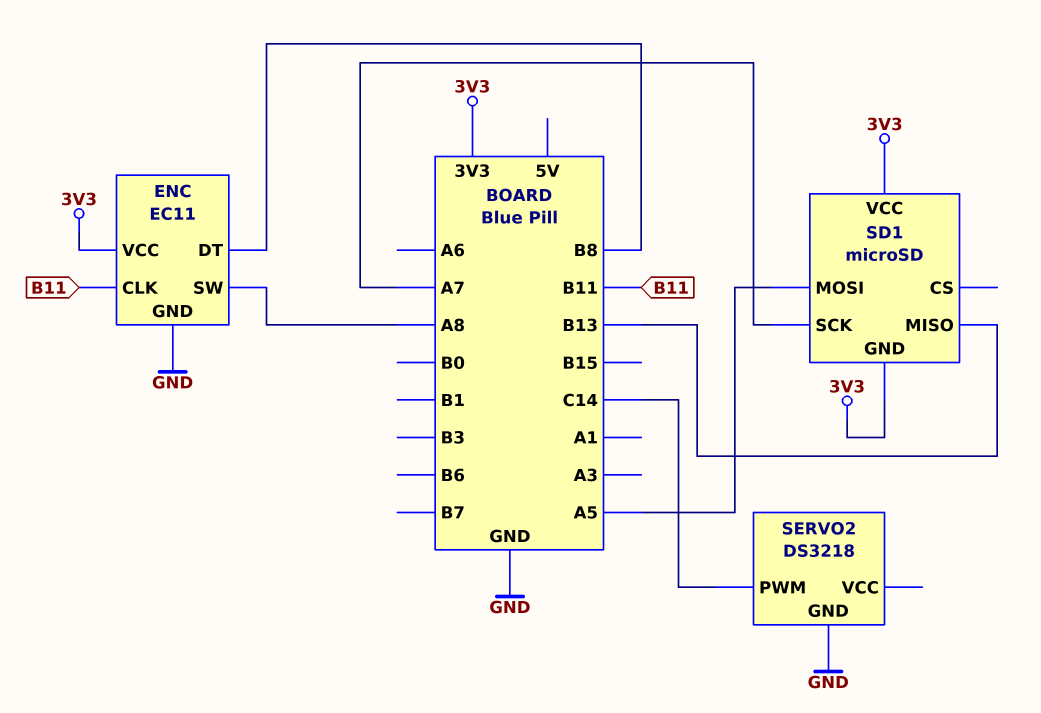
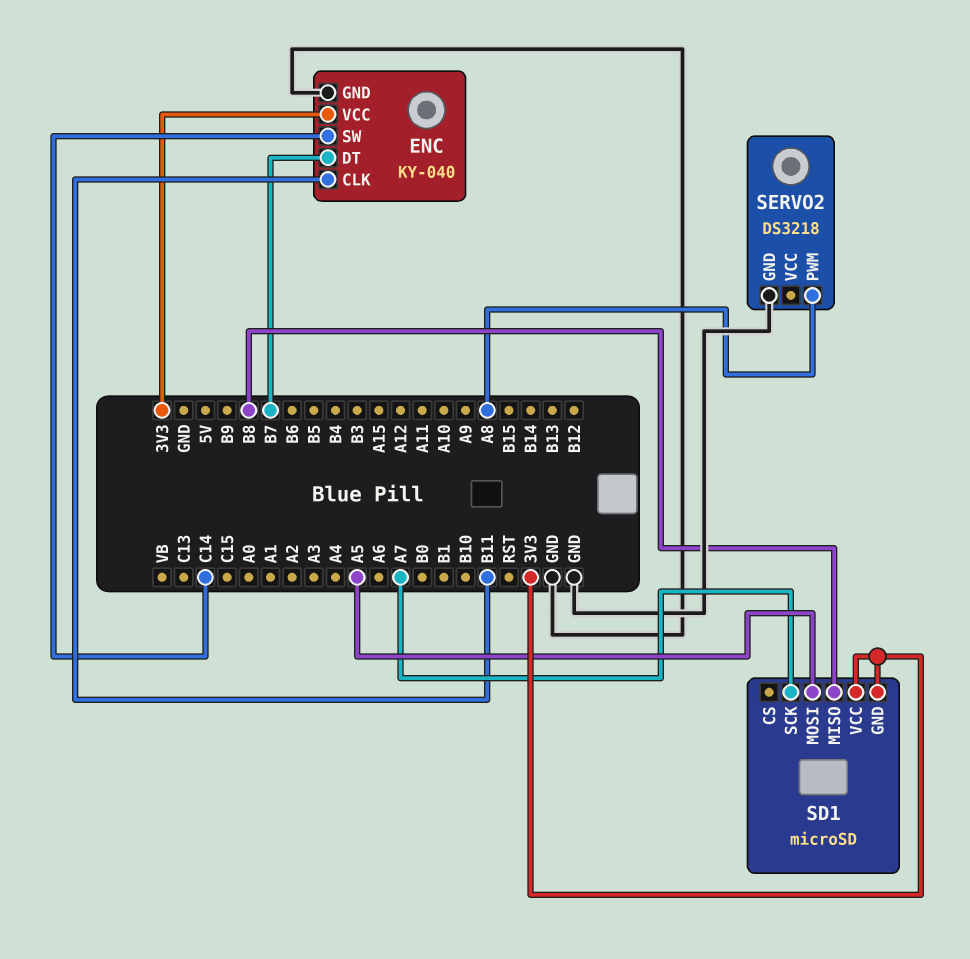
ENC: EC11 -> KY-040
ENC pin DT: B8 -> B7
ENC pin SW: A8 -> C14
SD1 pin MISO: B13 -> B8
SERVO2 pin PWM: C14 -> A8

